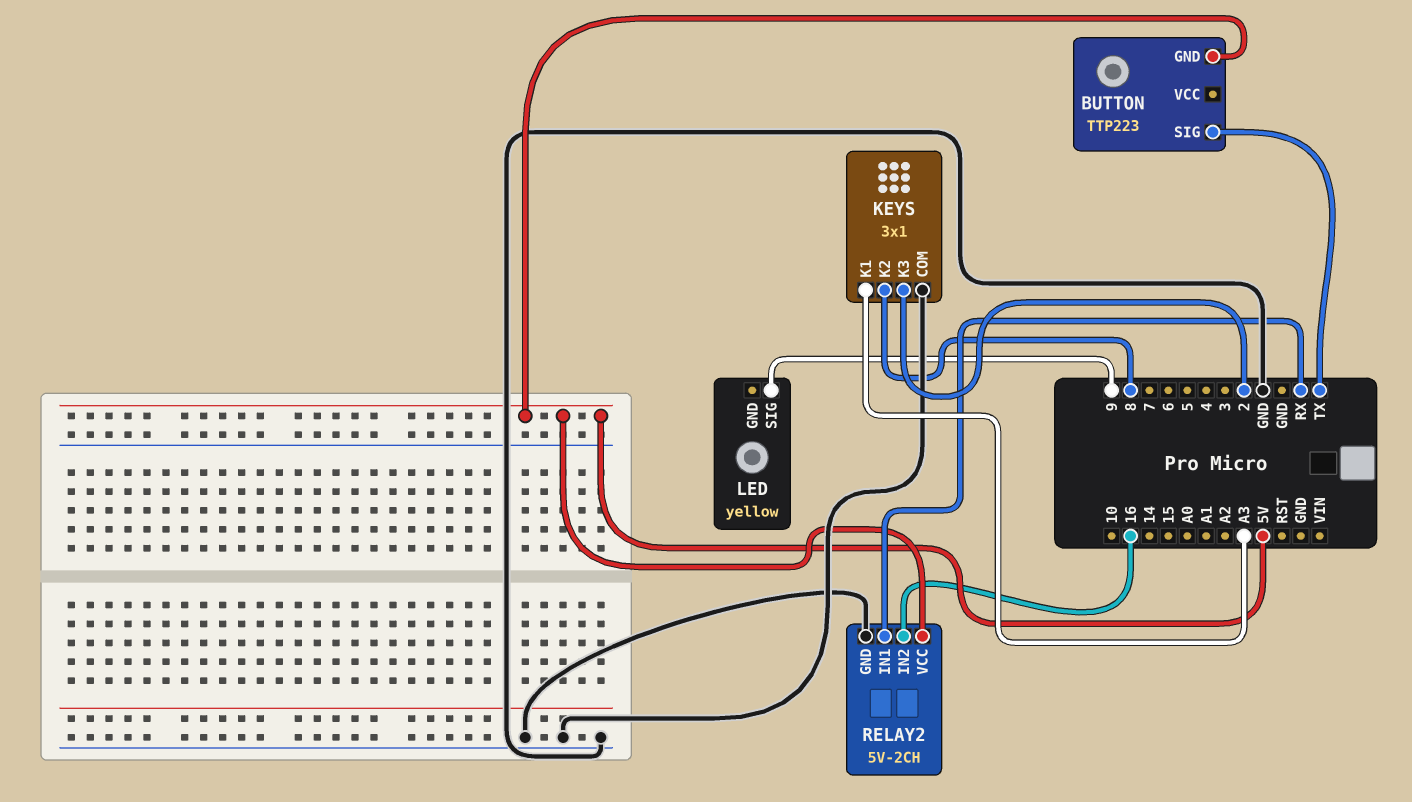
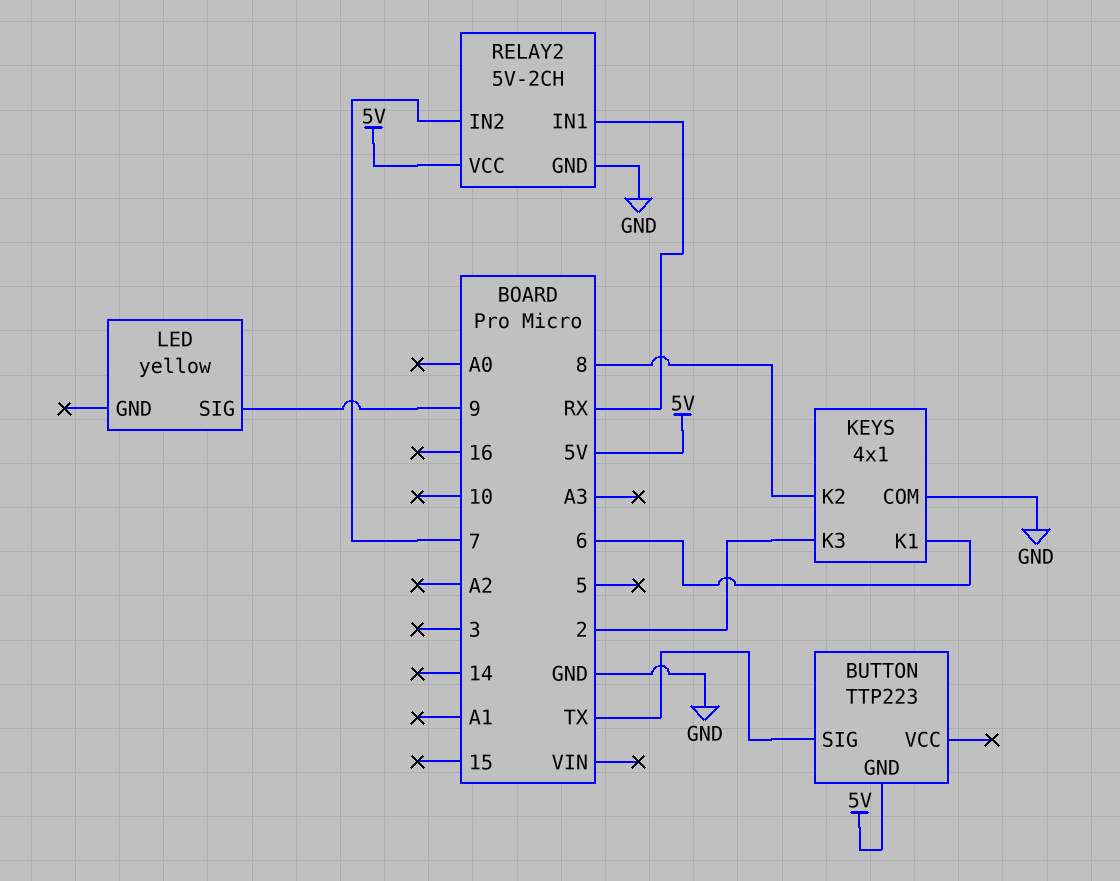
KEYS: 3x1 -> 4x1
KEYS pin K1: A3 -> 6
RELAY2 pin IN2: 16 -> 7

